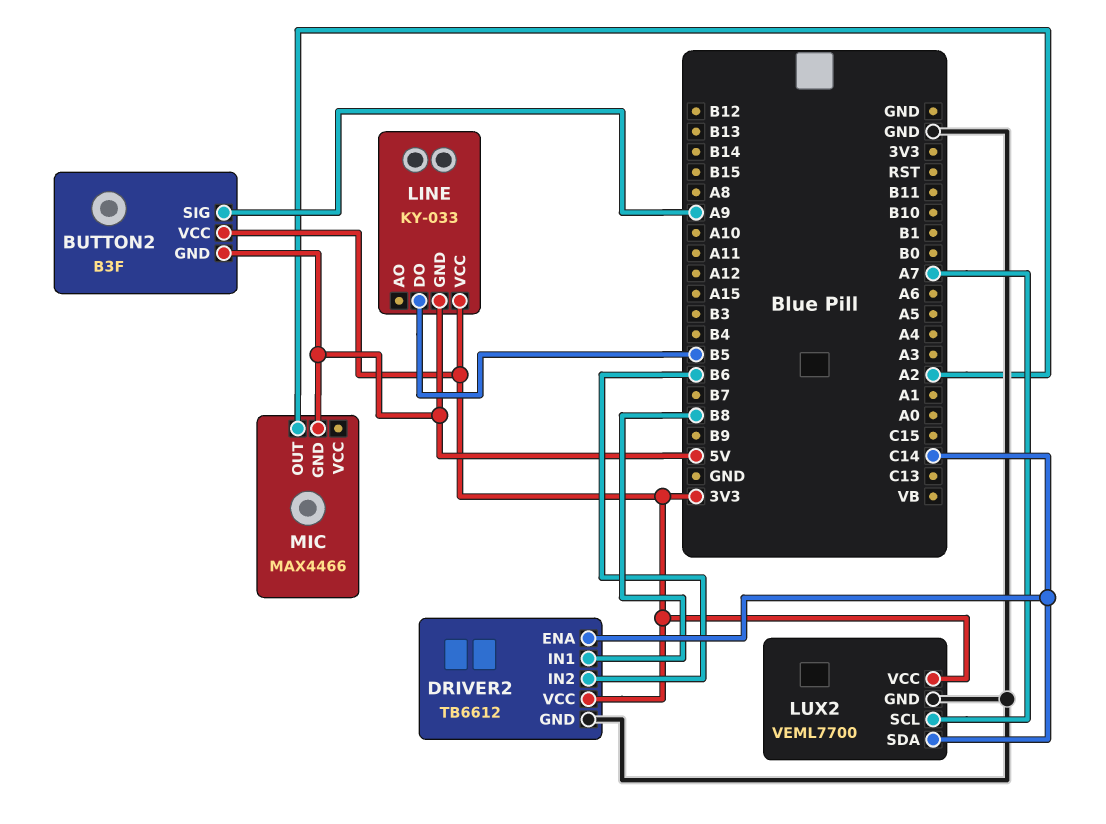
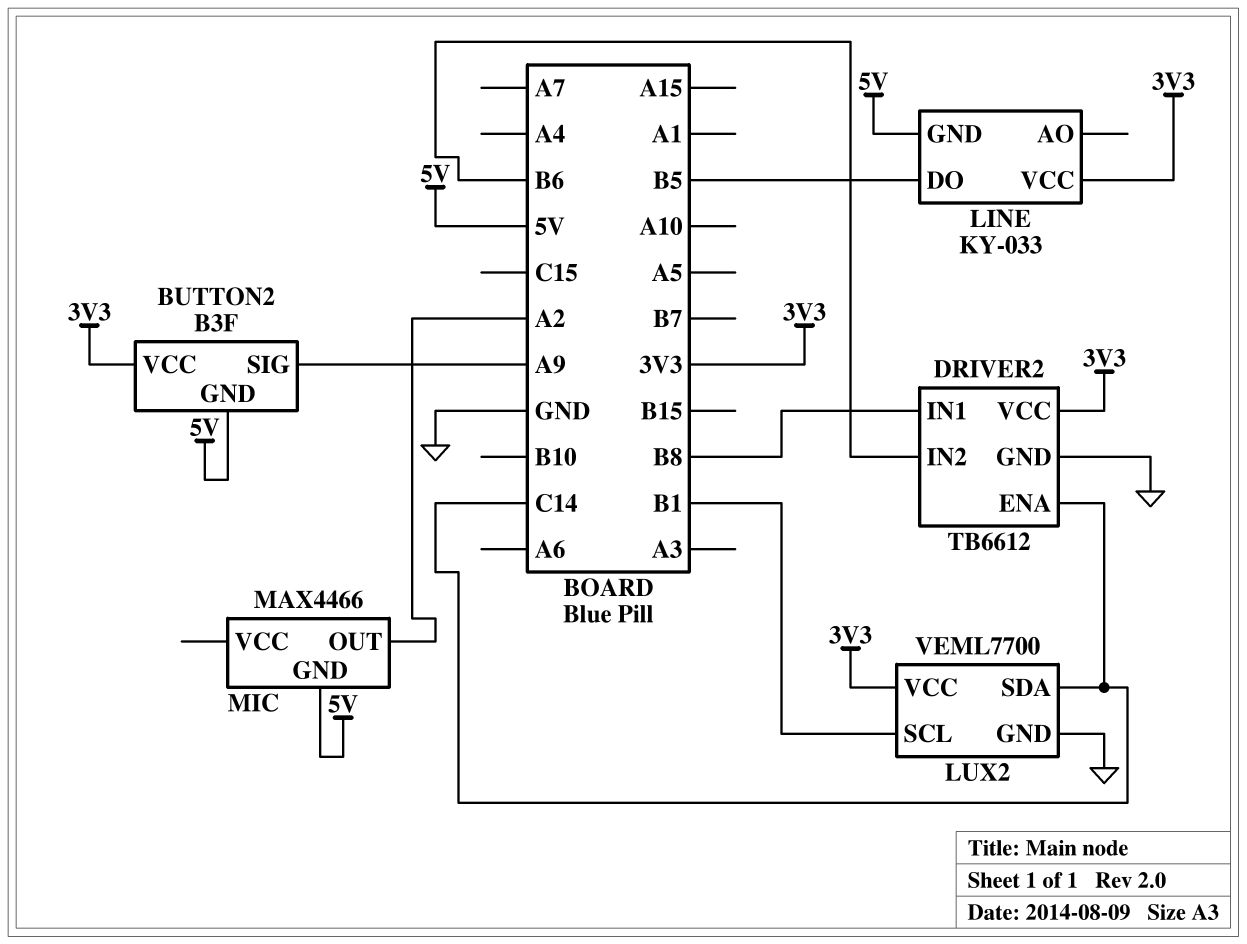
LUX2 pin SCL: A7 -> B1

